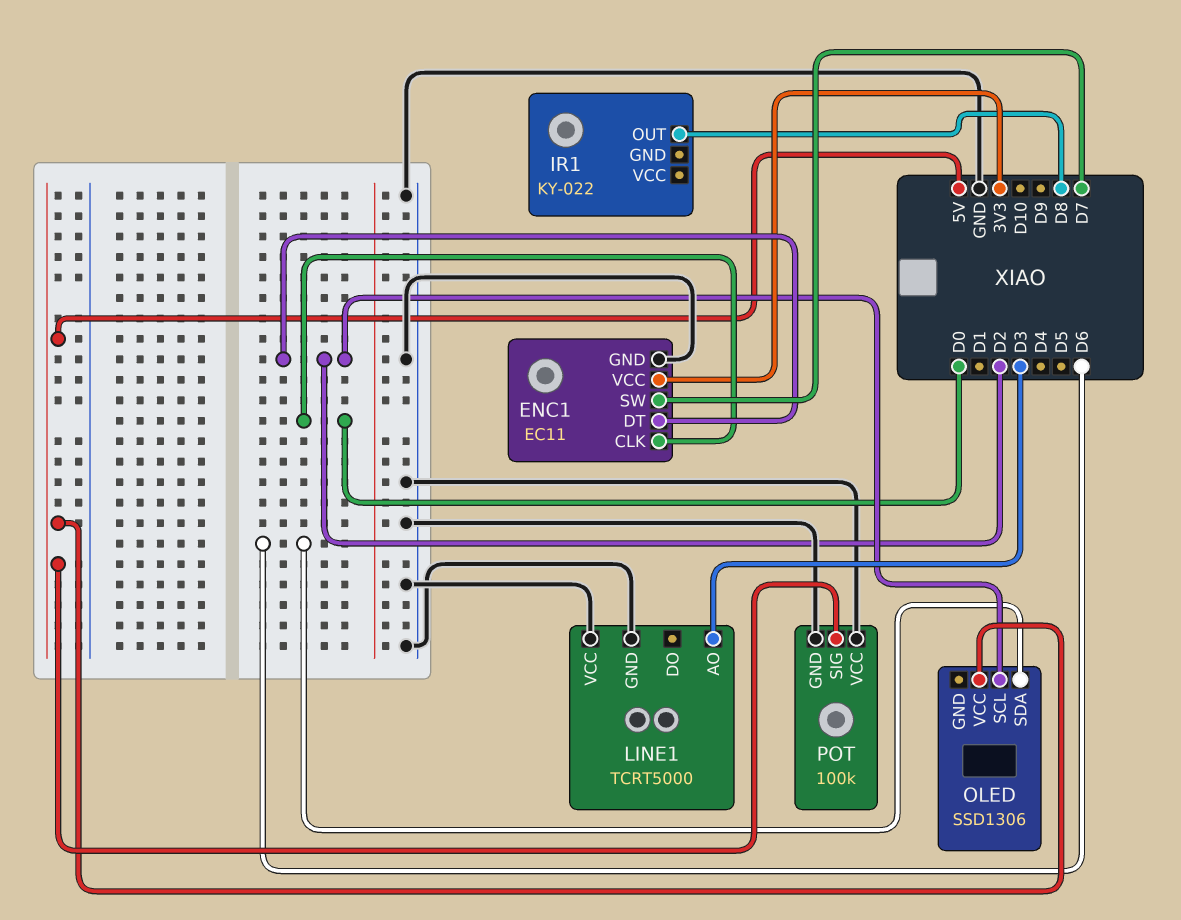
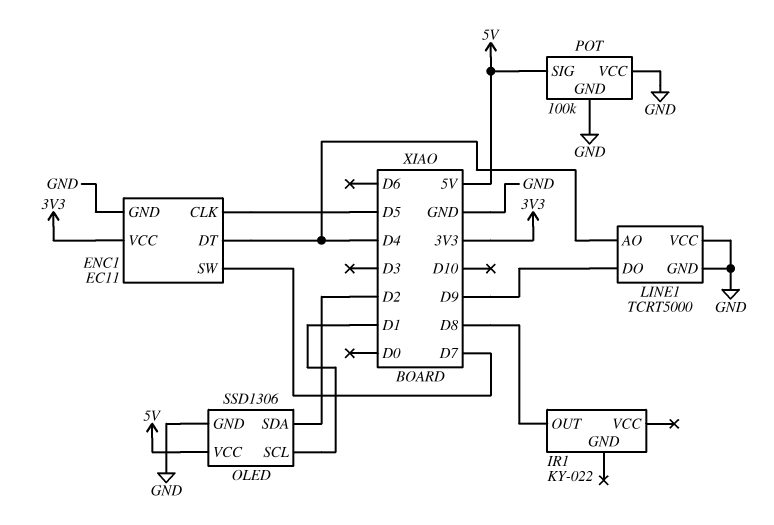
ENC1 pin CLK: D0 -> D5
ENC1 pin DT: D2 -> D4
LINE1 pin AO: D3 -> D4
LINE1 pin DO: none -> D9
OLED pin GND: none -> GND
OLED pin SCL: D2 -> D1
OLED pin SDA: D6 -> D2

